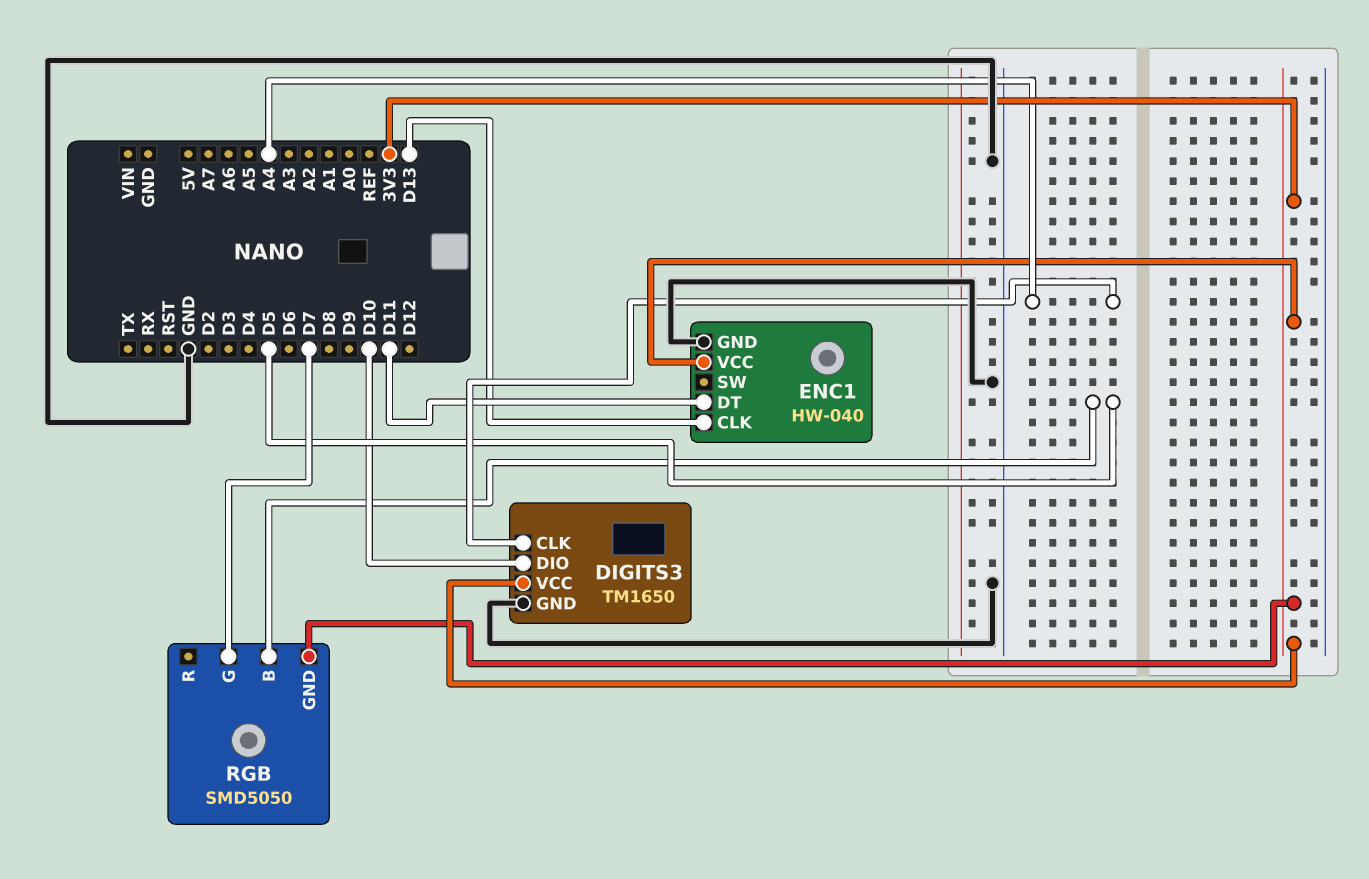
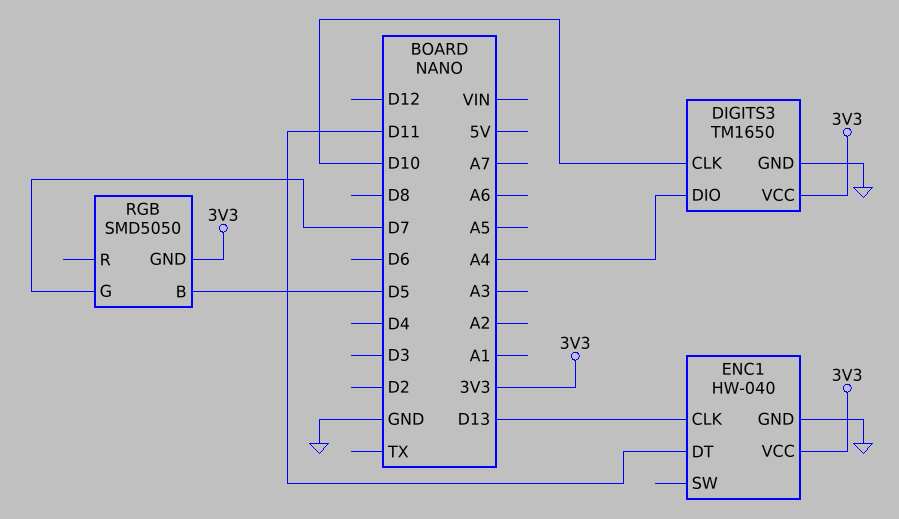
DIGITS3 pin CLK: A4 -> D10
DIGITS3 pin DIO: D10 -> A4

